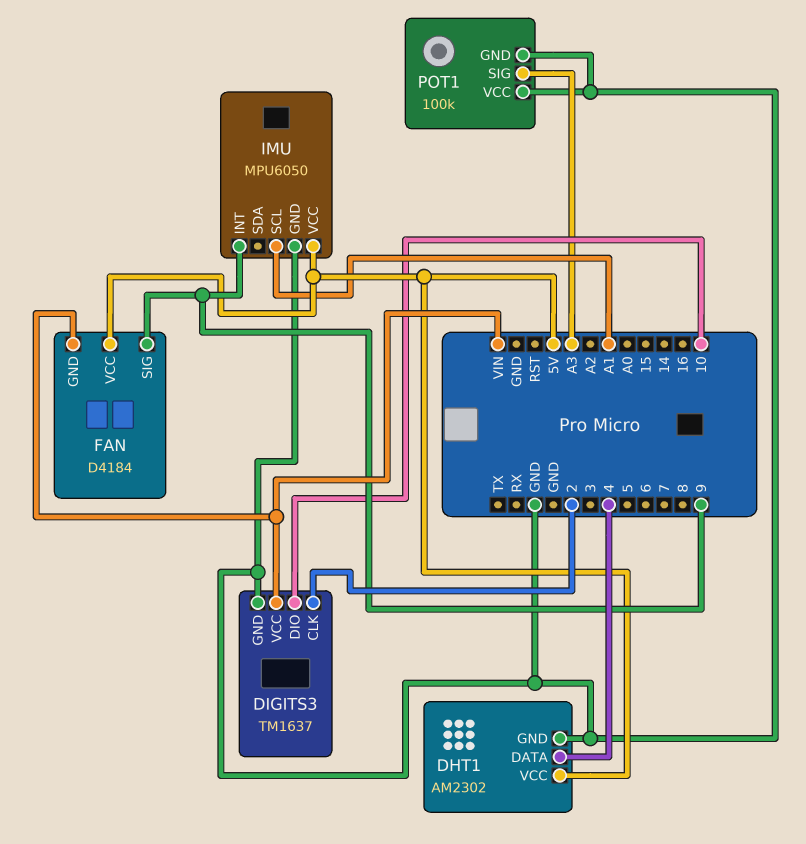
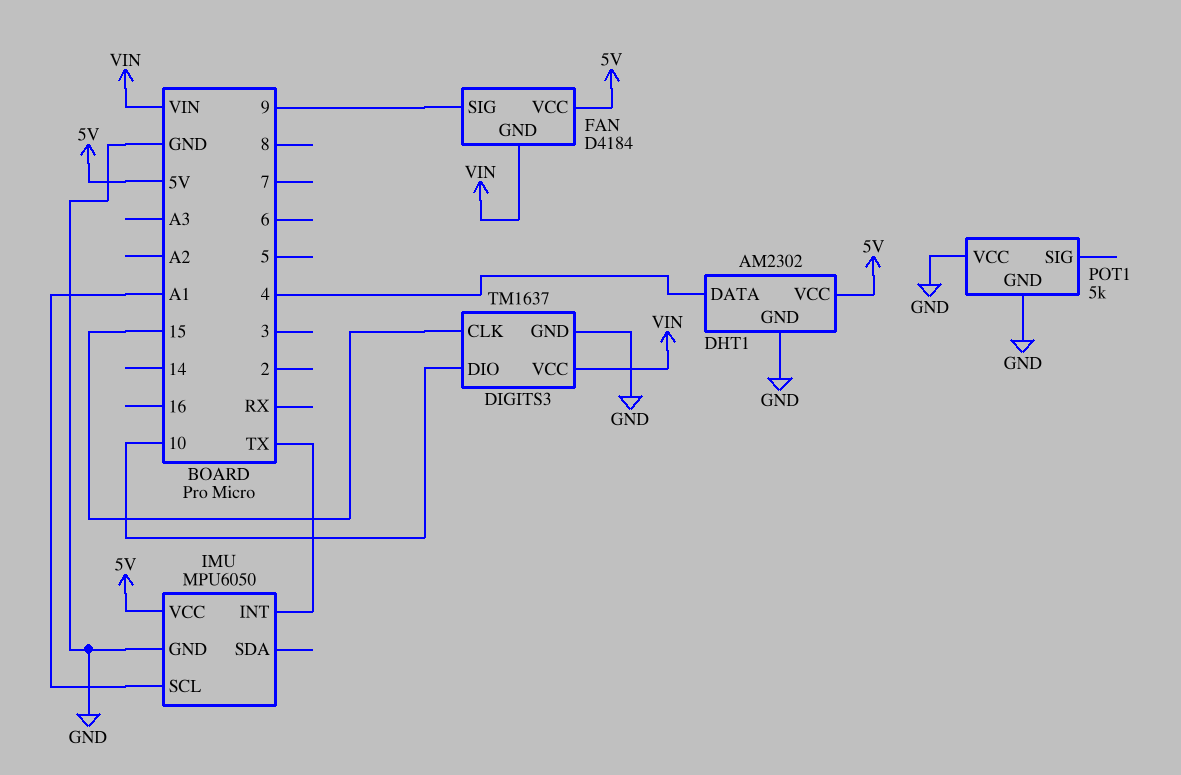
DIGITS3 pin CLK: 2 -> 15
IMU pin INT: 9 -> TX
POT1: 100k -> 5k
POT1 pin SIG: A3 -> none

